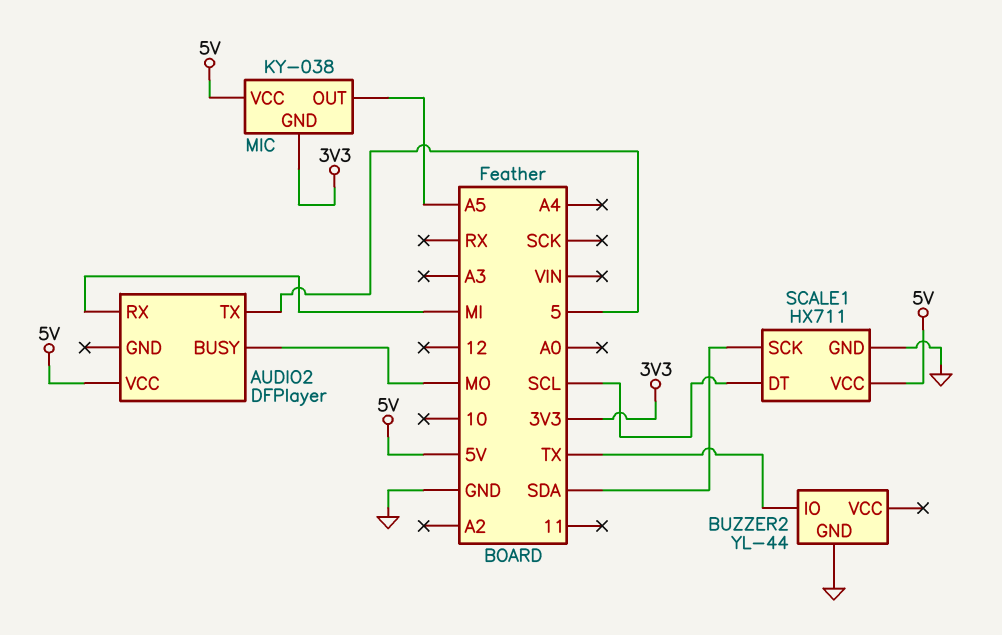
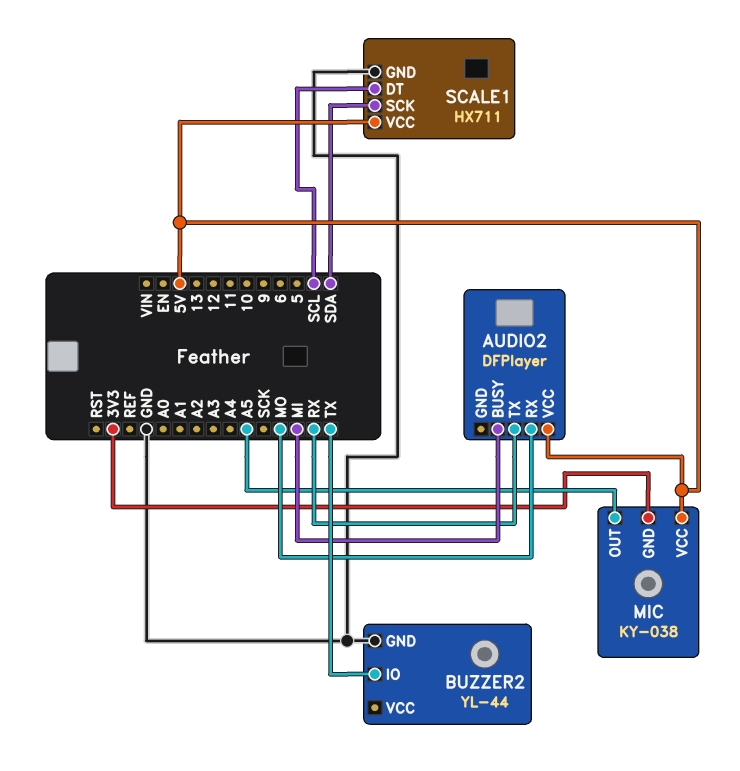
AUDIO2 pin BUSY: MO -> MI
AUDIO2 pin RX: MI -> MO
AUDIO2 pin TX: 5 -> RX

